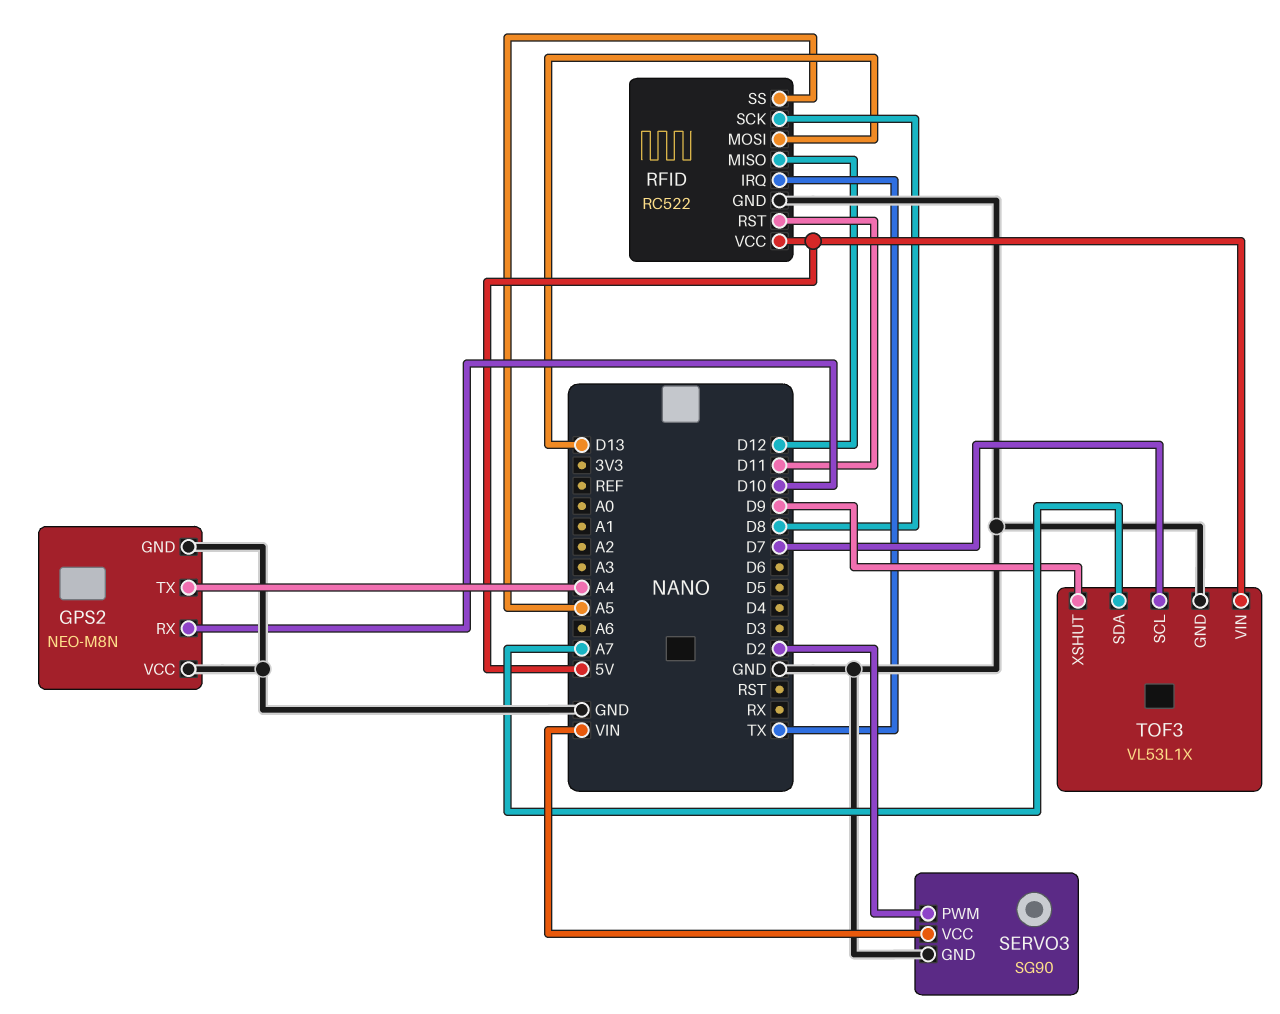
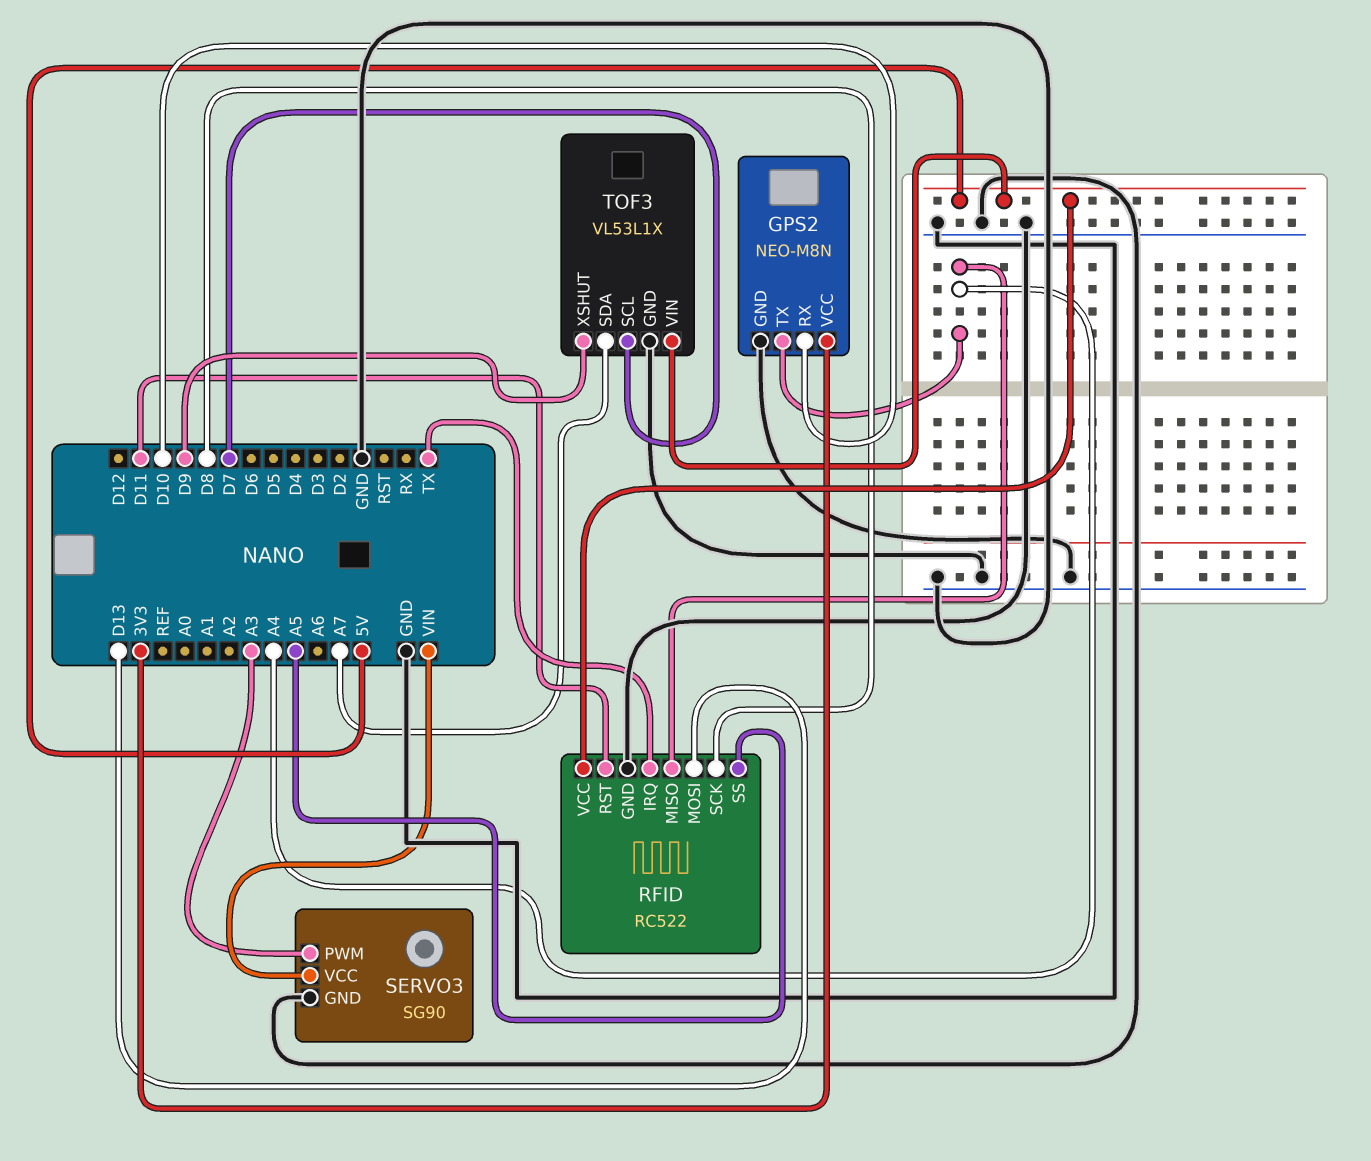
GPS2 pin VCC: GND -> 3V3
RFID pin MISO: D12 -> A4
SERVO3 pin PWM: D2 -> A3

